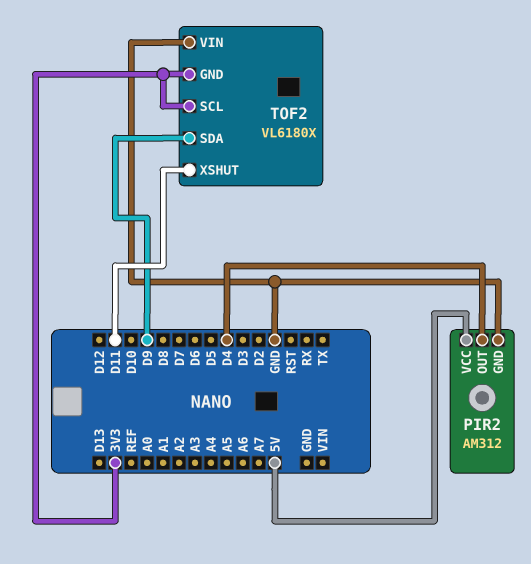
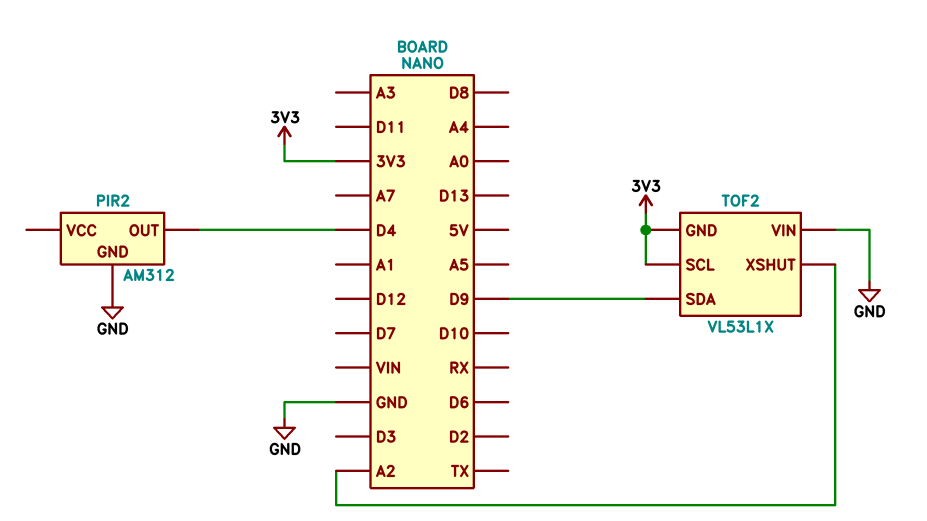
PIR2 pin VCC: 5V -> none
TOF2: VL6180X -> VL53L1X
TOF2 pin XSHUT: D11 -> A2

